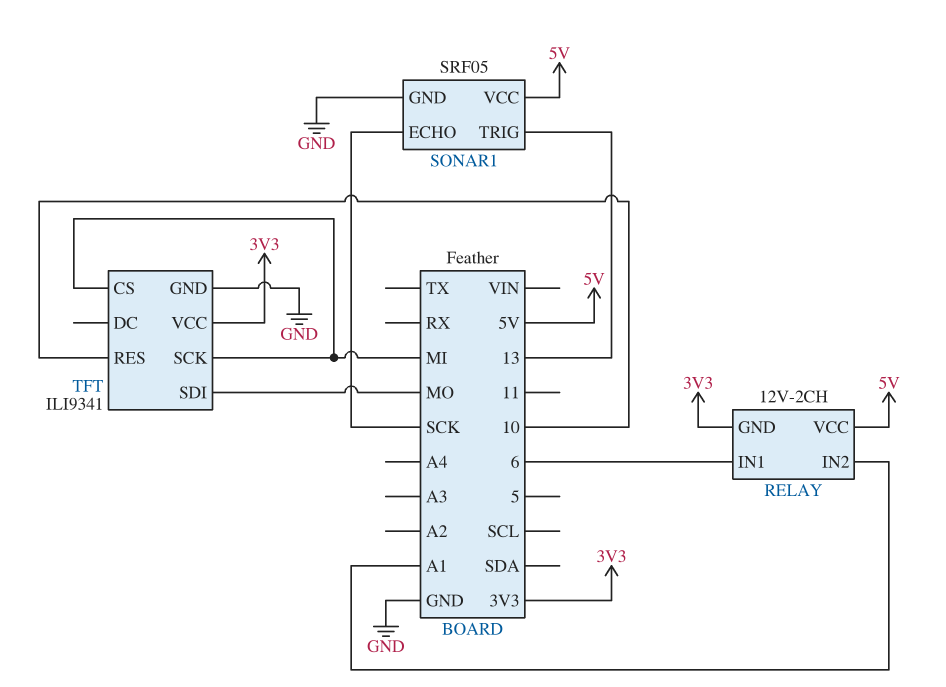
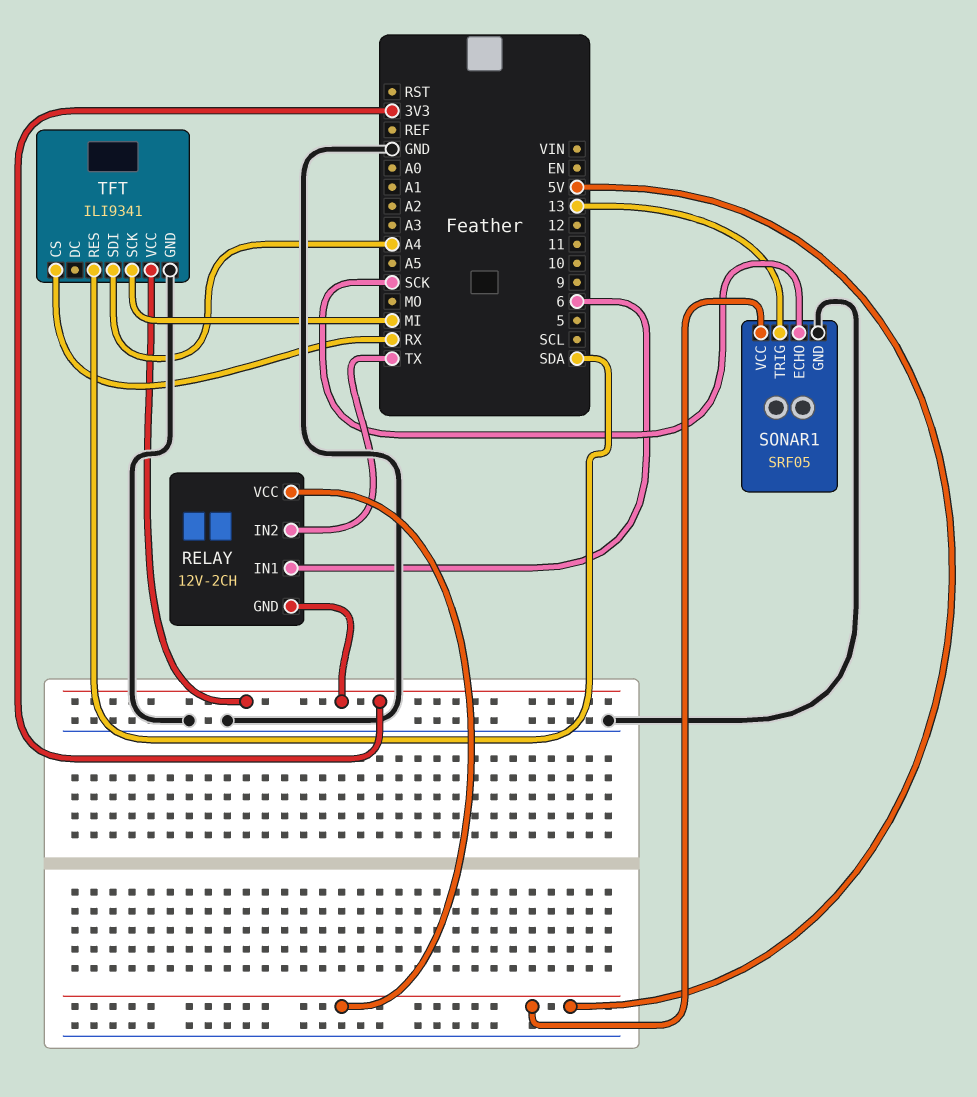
RELAY pin IN2: A1 -> TX
TFT pin CS: MI -> RX
TFT pin RES: 10 -> SDA
TFT pin SDI: MO -> A4

